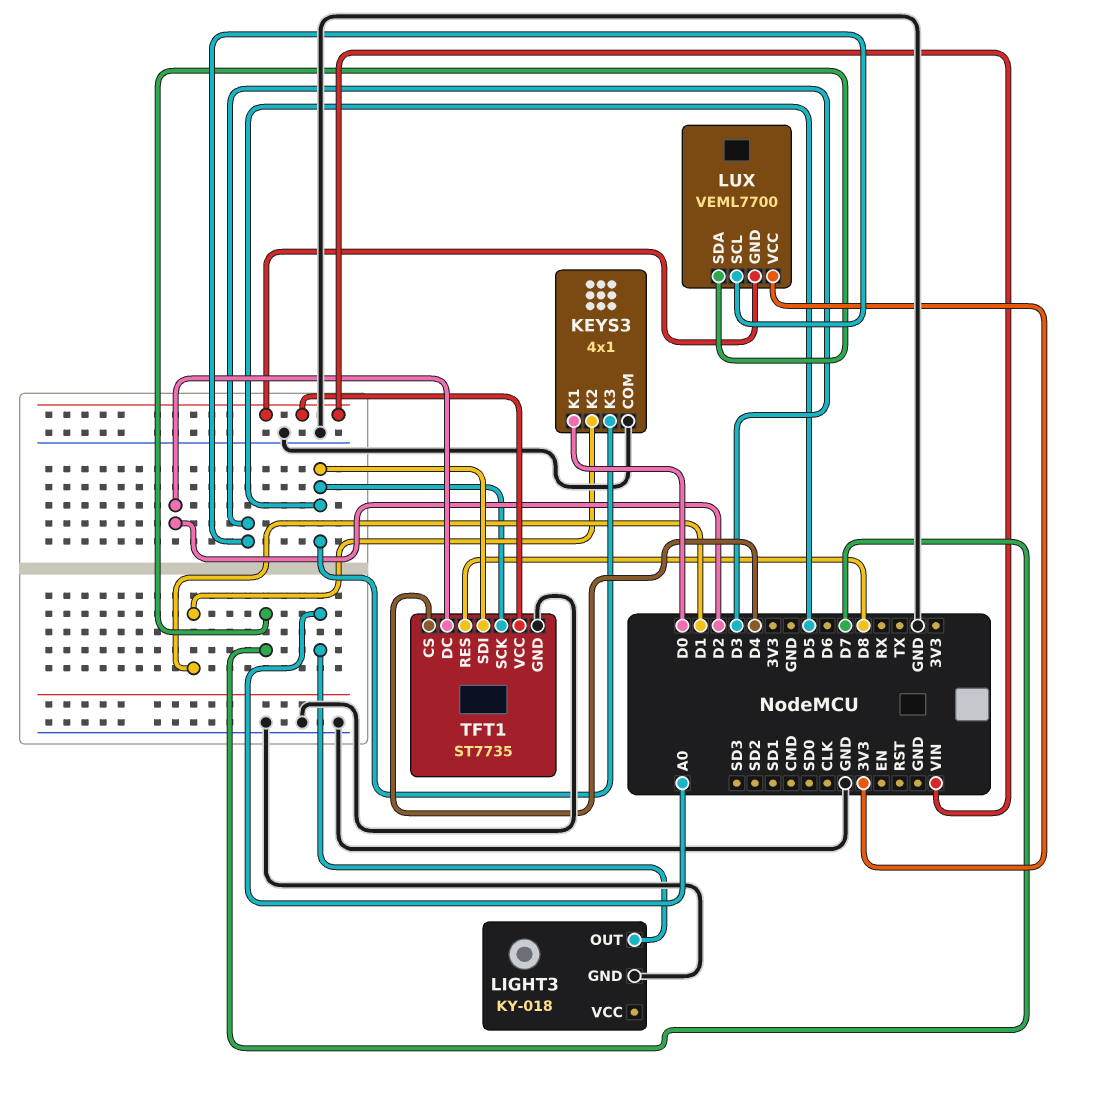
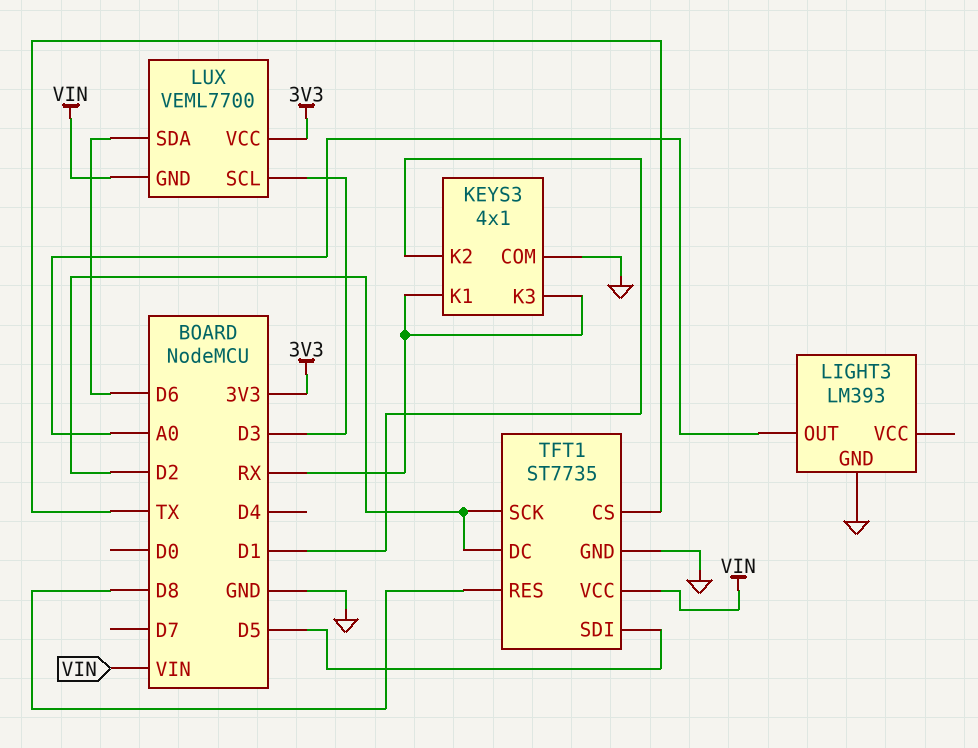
KEYS3 pin K1: D0 -> RX
KEYS3 pin K3: D5 -> RX
LIGHT3: KY-018 -> LM393
LUX pin SDA: D7 -> D6
TFT1 pin CS: D4 -> TX
TFT1 pin SCK: D5 -> D2

